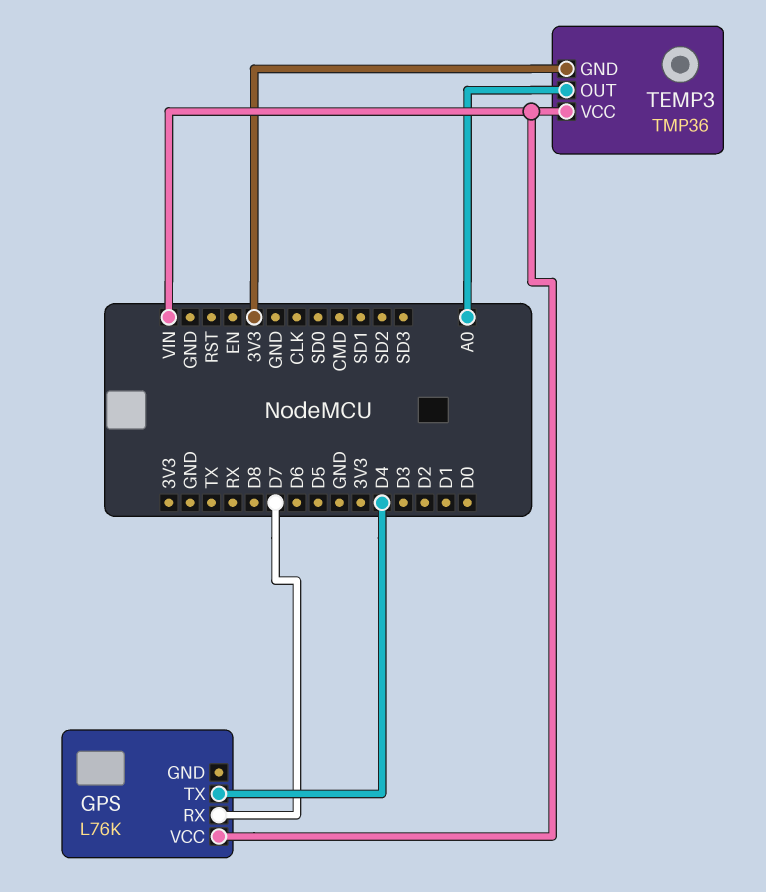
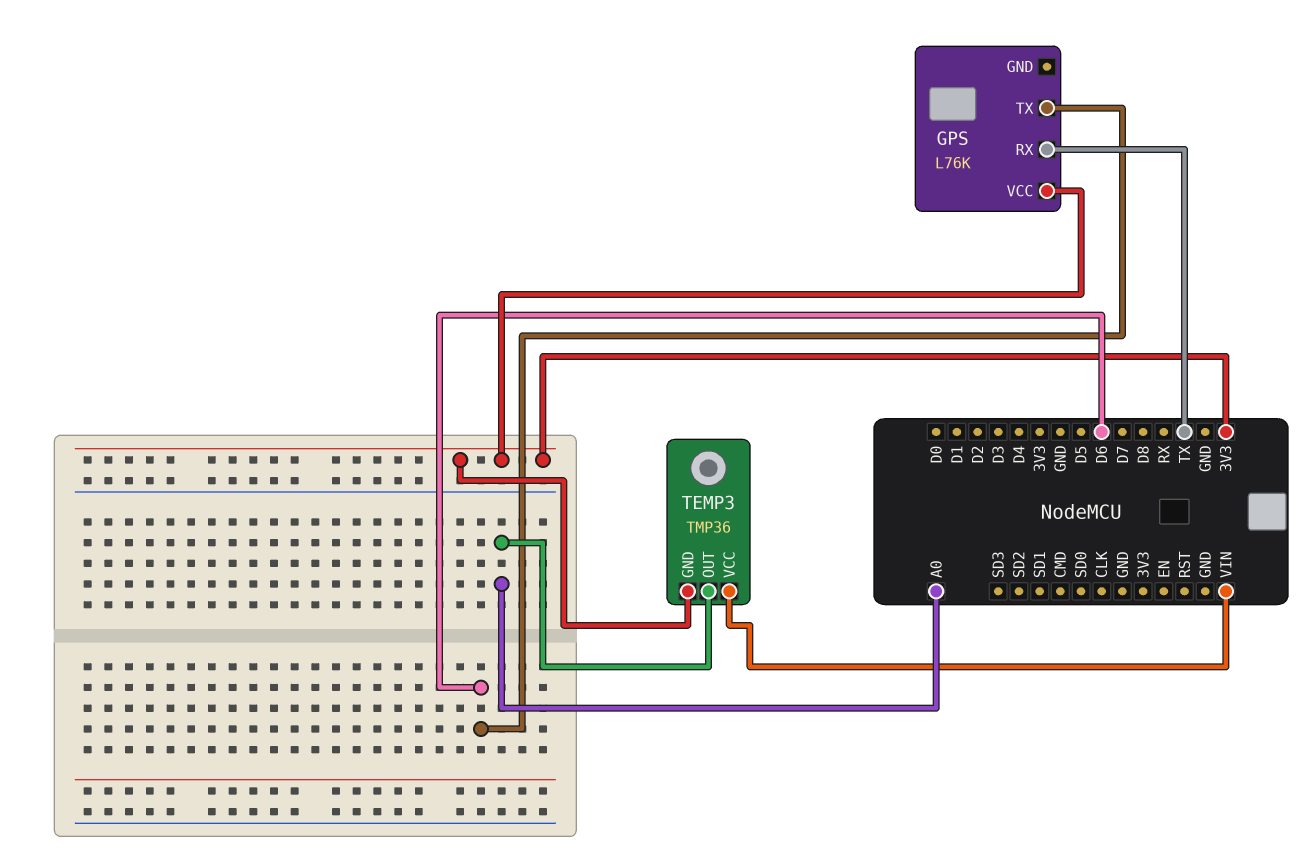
GPS pin RX: D7 -> TX
GPS pin TX: D4 -> D6
GPS pin VCC: VIN -> 3V3

